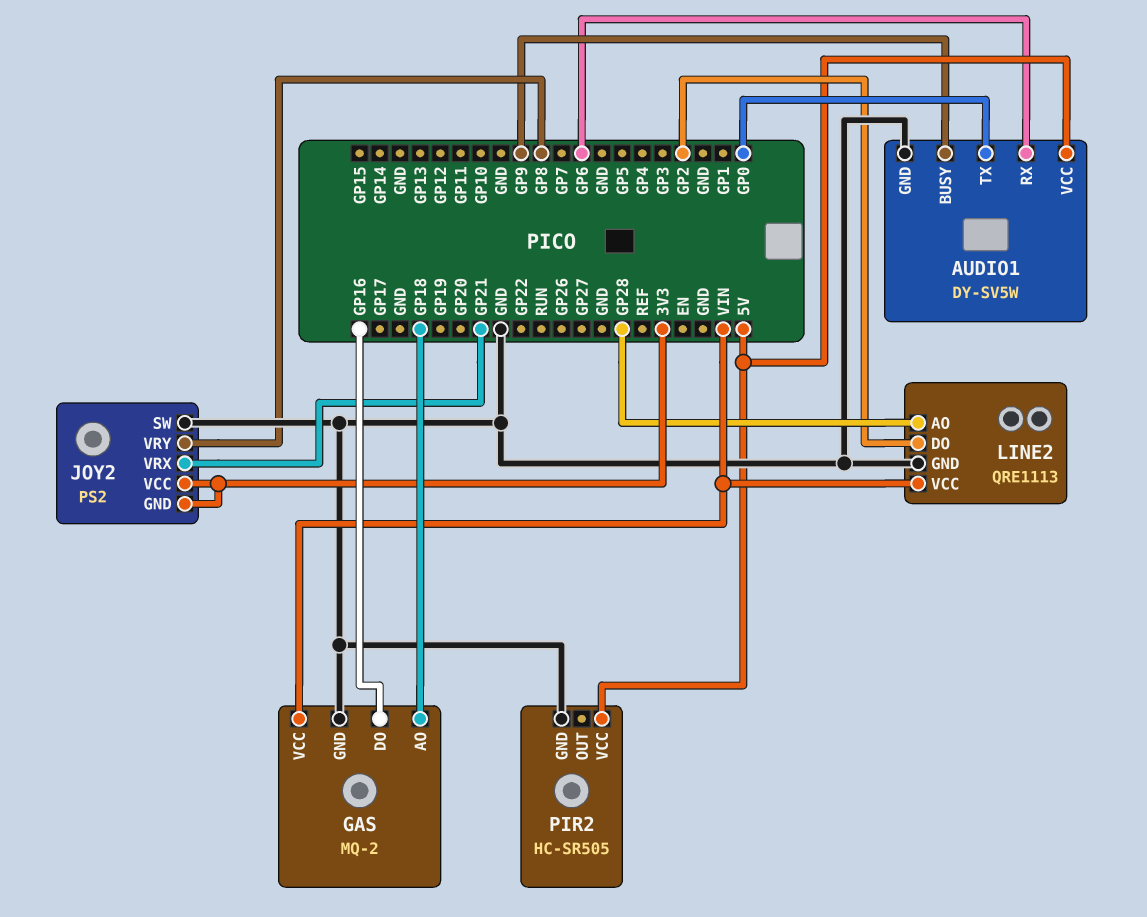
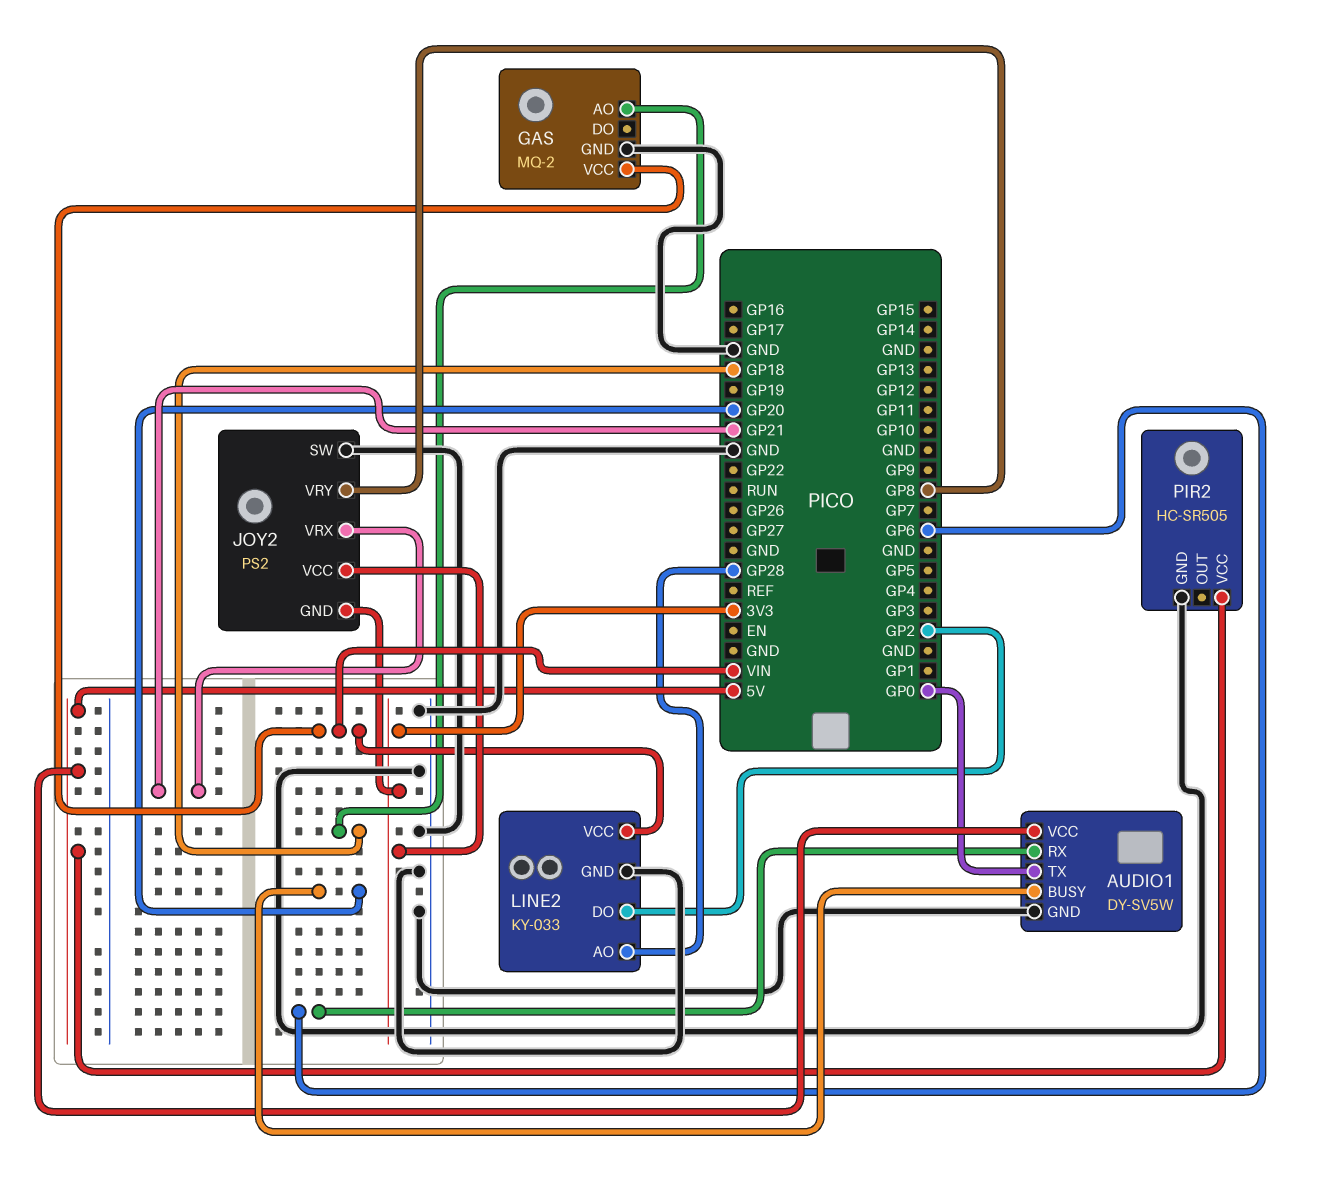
AUDIO1 pin BUSY: GP9 -> GP20
GAS pin DO: GP16 -> none
LINE2: QRE1113 -> KY-033

